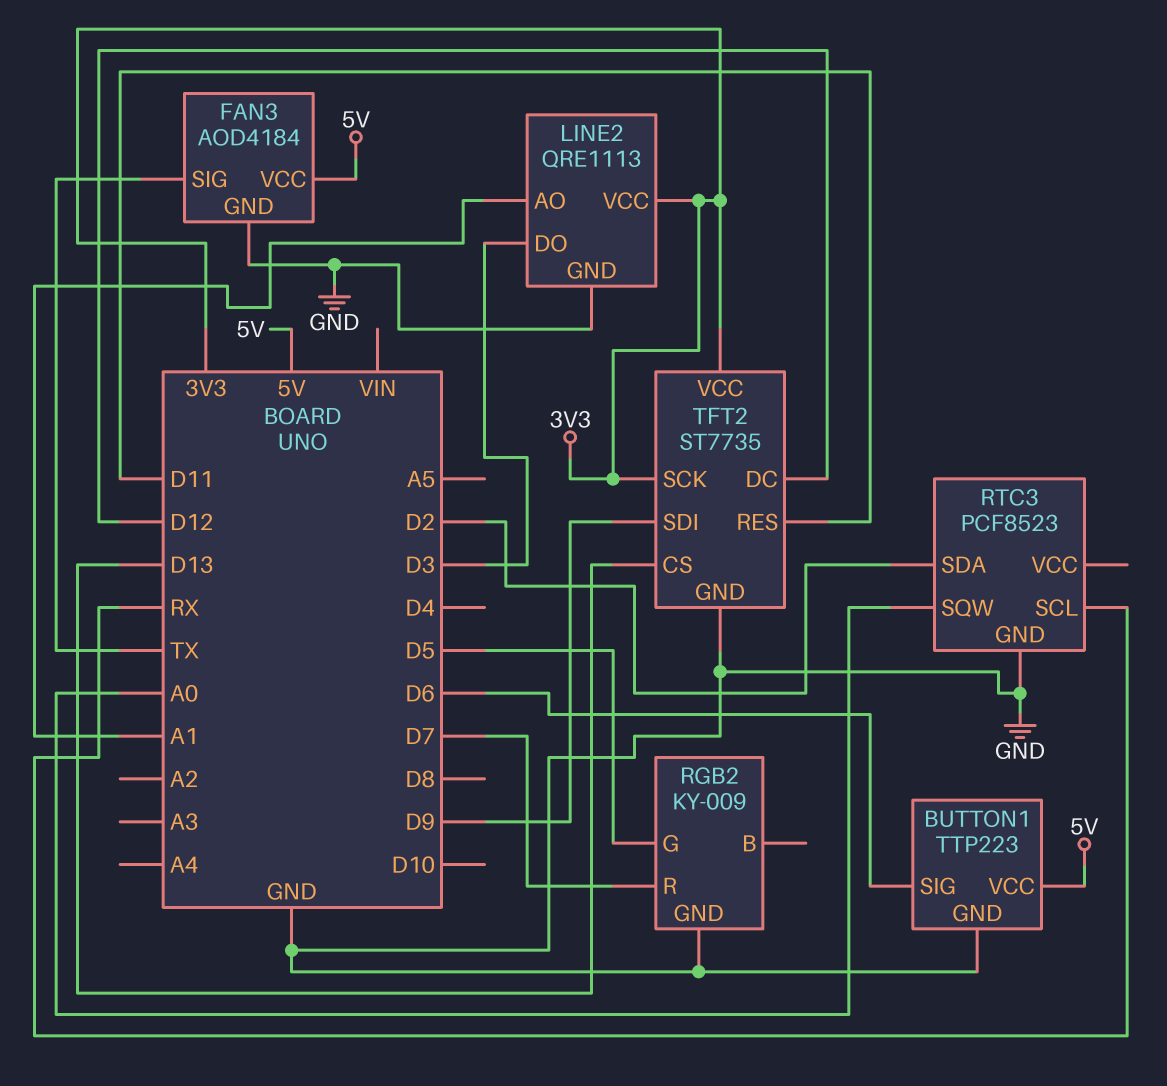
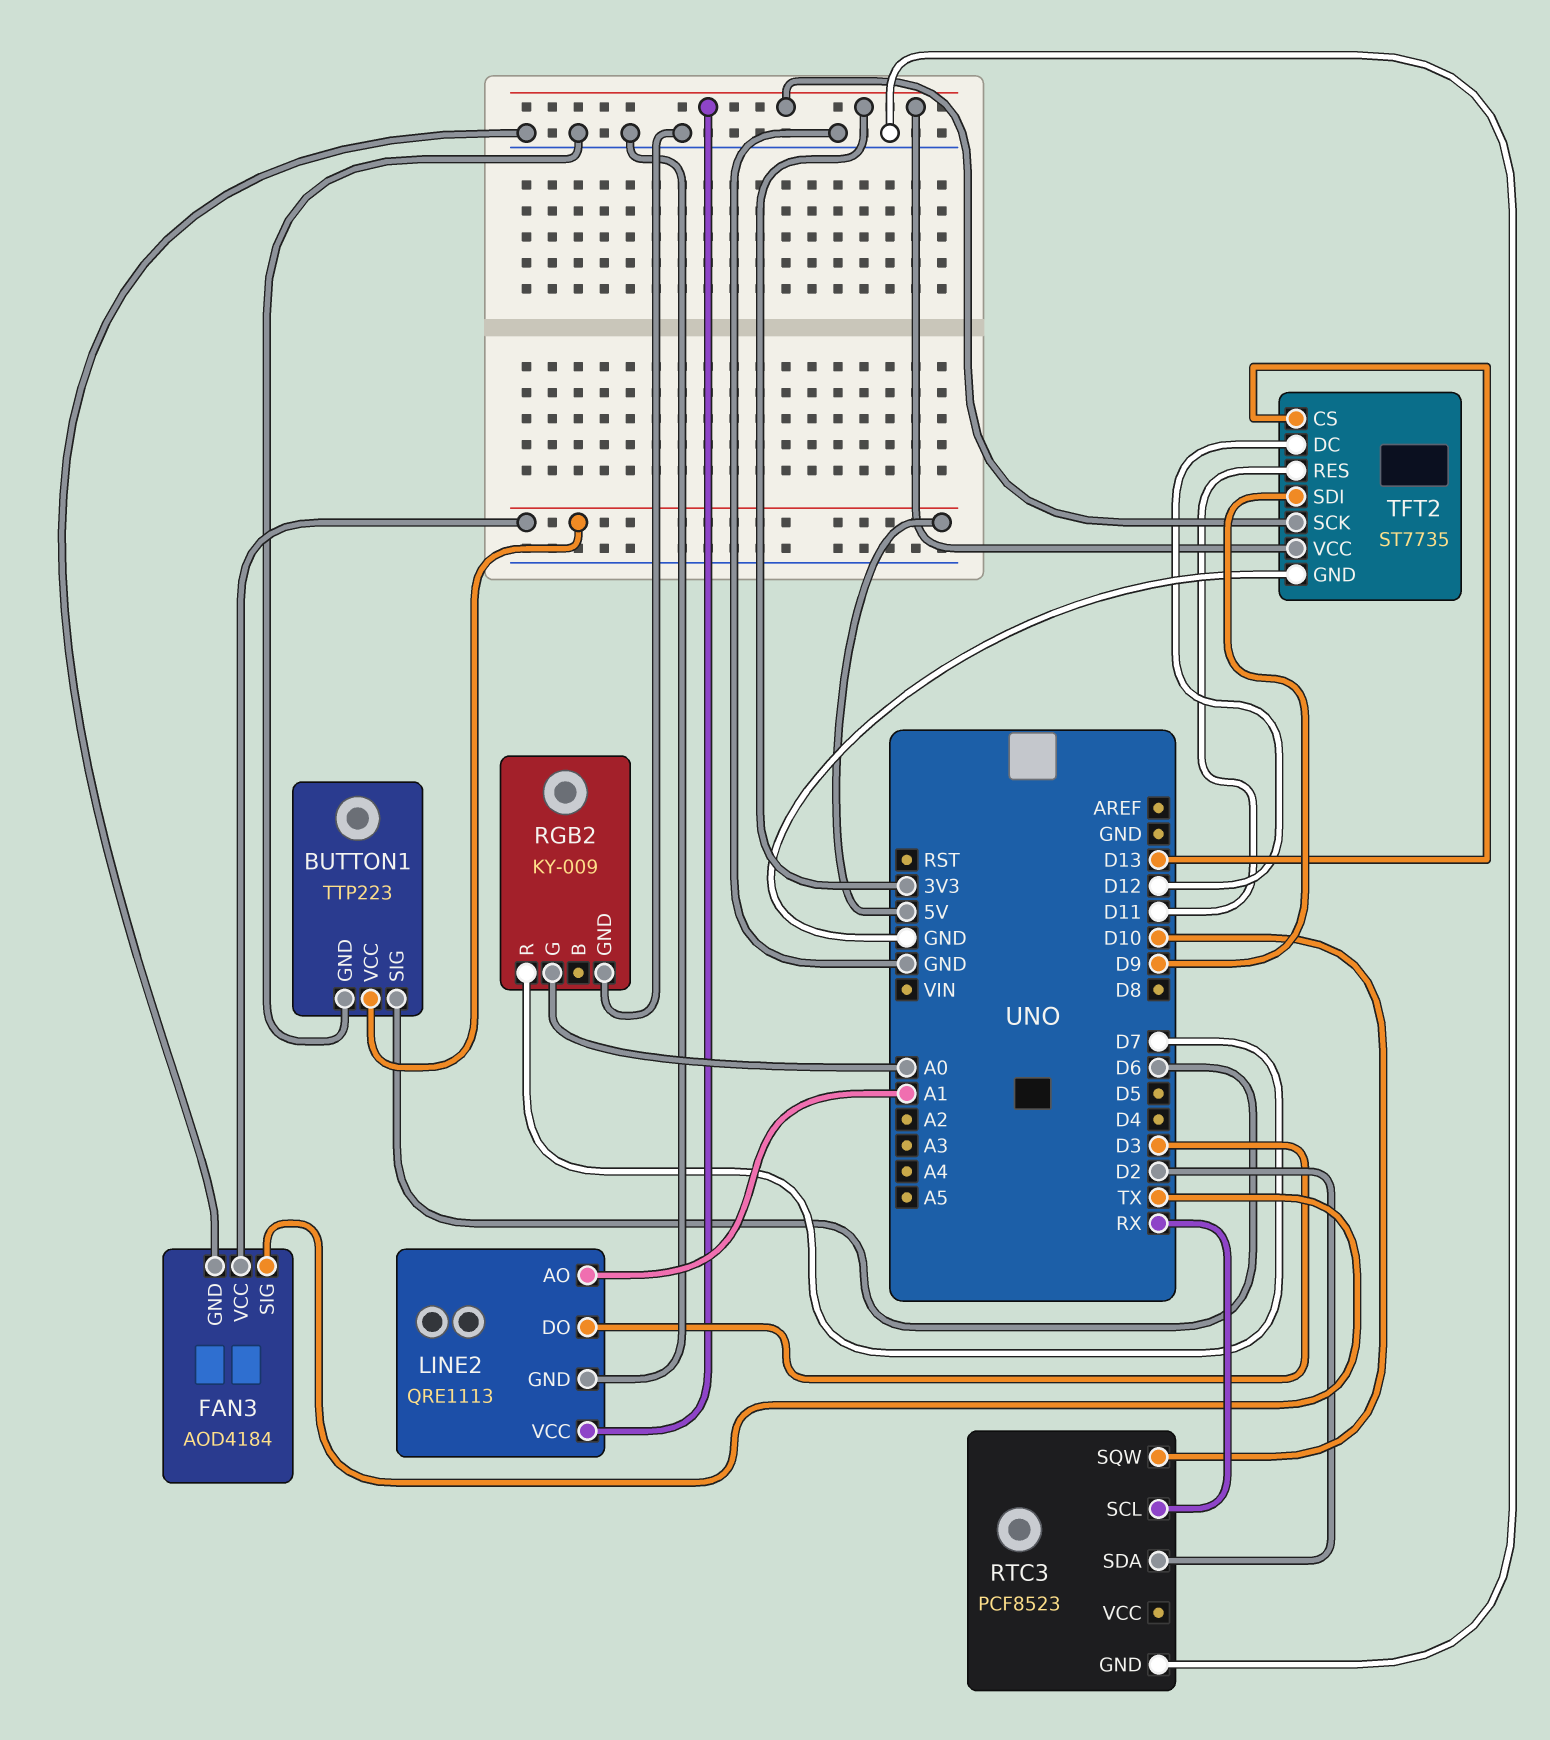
RGB2 pin G: D5 -> A0
RTC3 pin SQW: A0 -> D10

